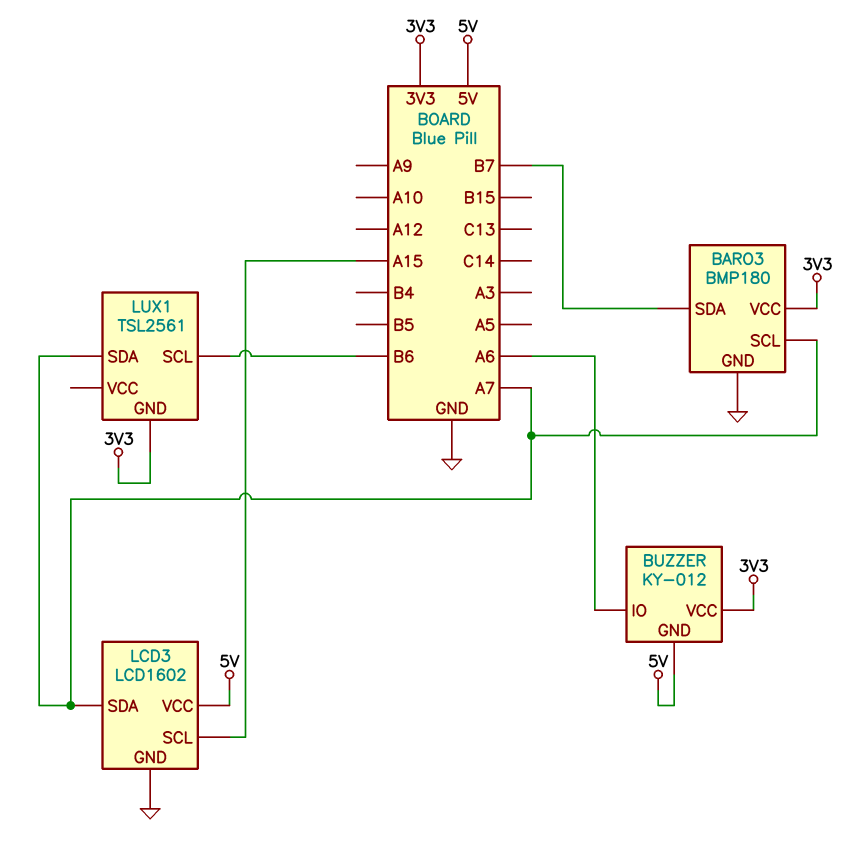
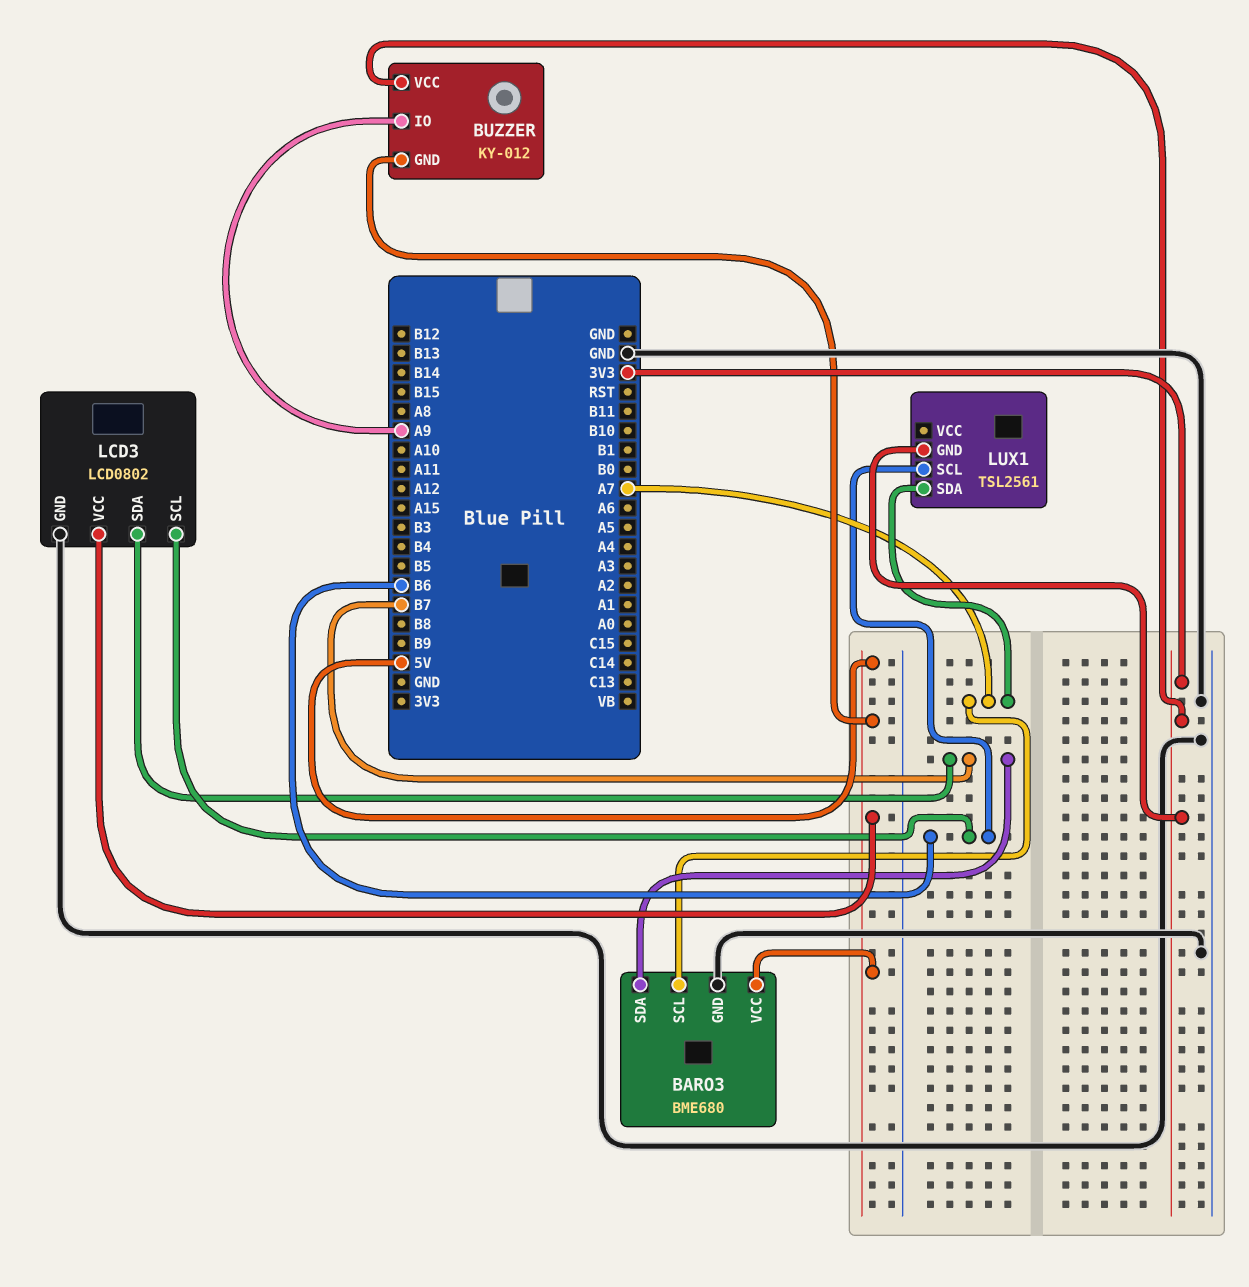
BARO3: BMP180 -> BME680
BARO3 pin VCC: 3V3 -> 5V
BUZZER pin IO: A6 -> A9
LCD3: LCD1602 -> LCD0802
LCD3 pin SCL: A15 -> B6
LCD3 pin SDA: A7 -> B7

